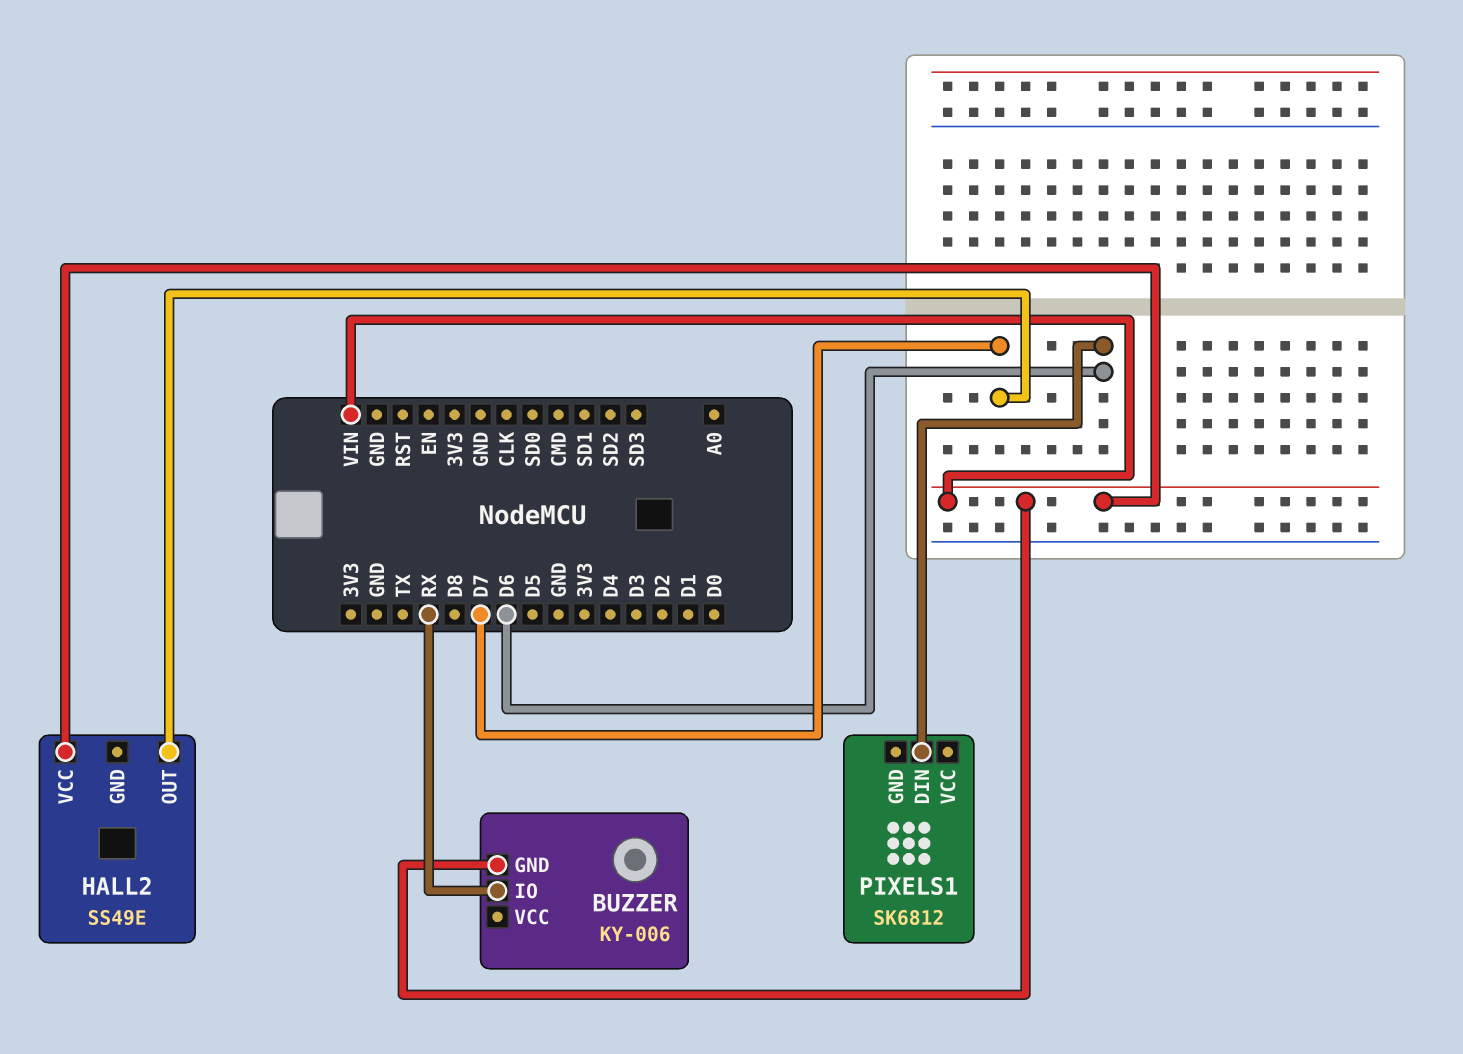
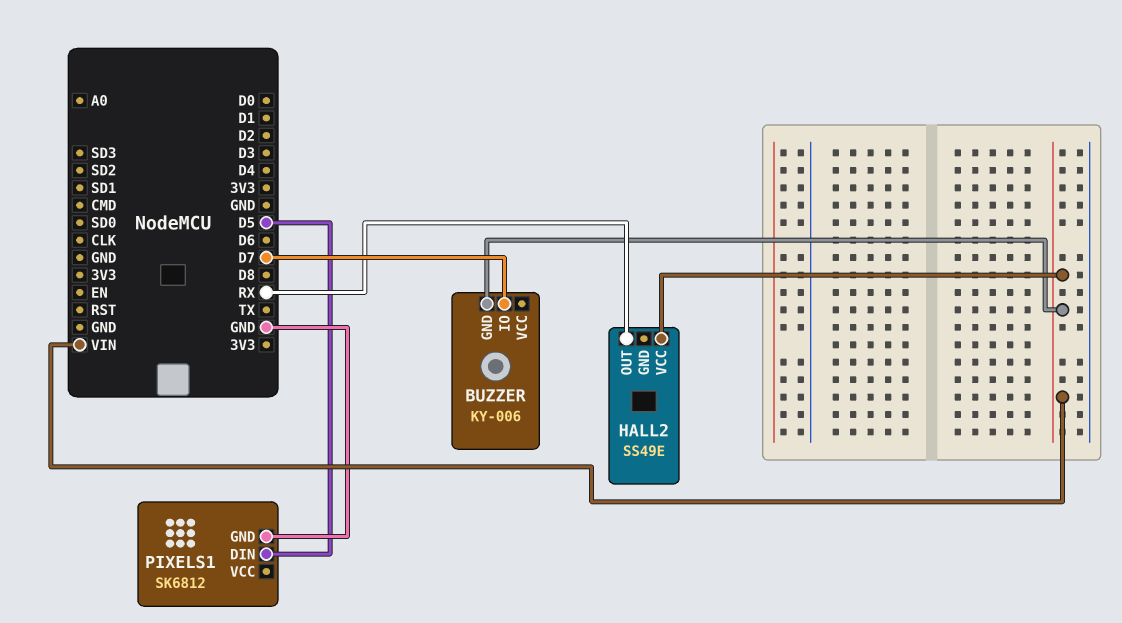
BUZZER pin IO: RX -> D7
HALL2 pin OUT: D7 -> RX
PIXELS1 pin DIN: D6 -> D5
PIXELS1 pin GND: none -> GND

